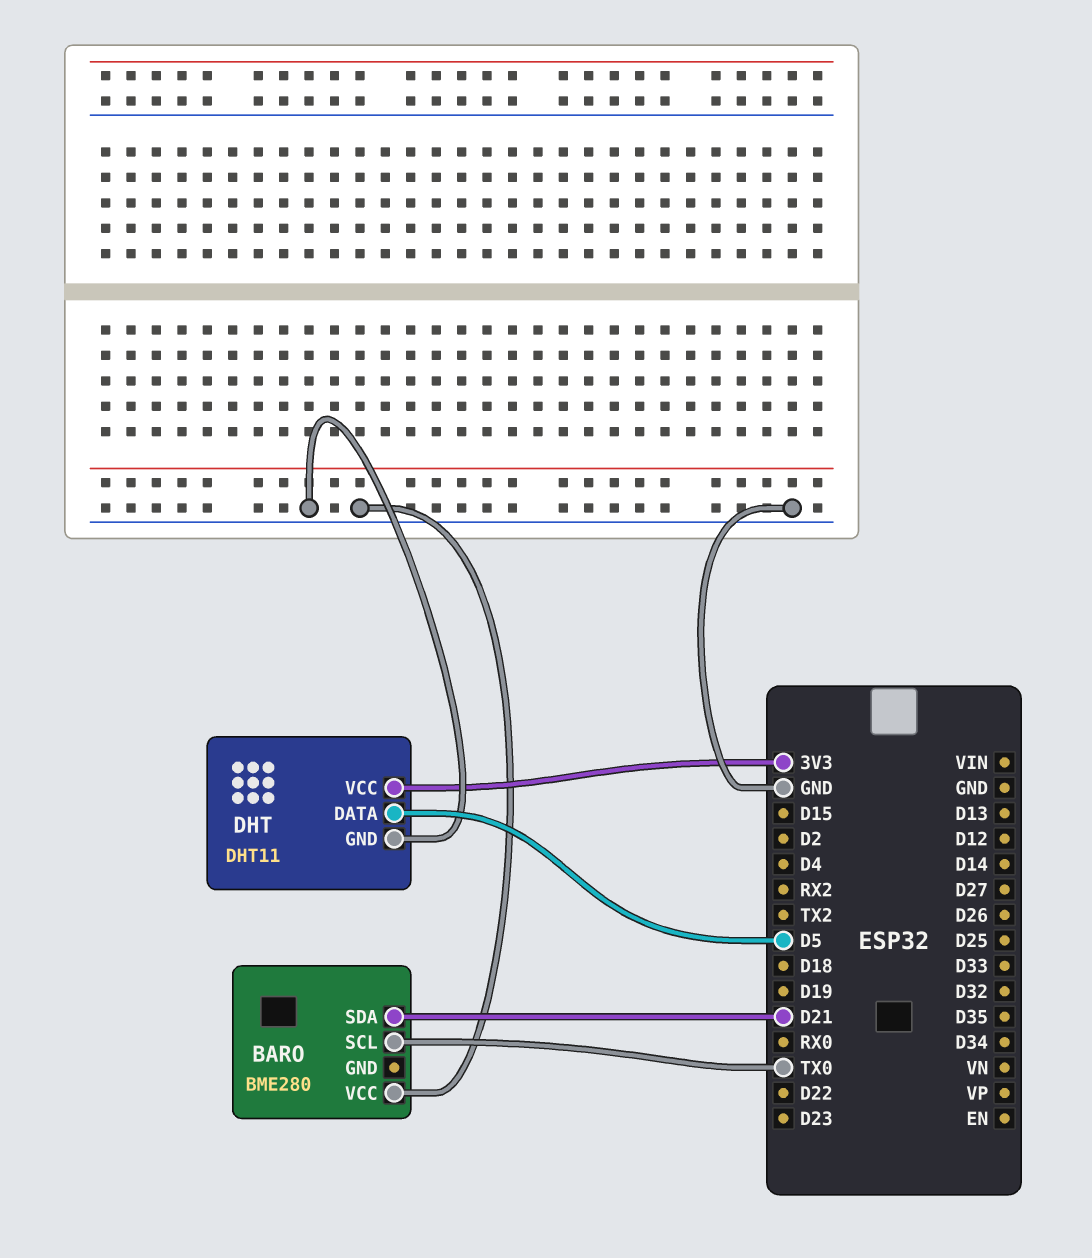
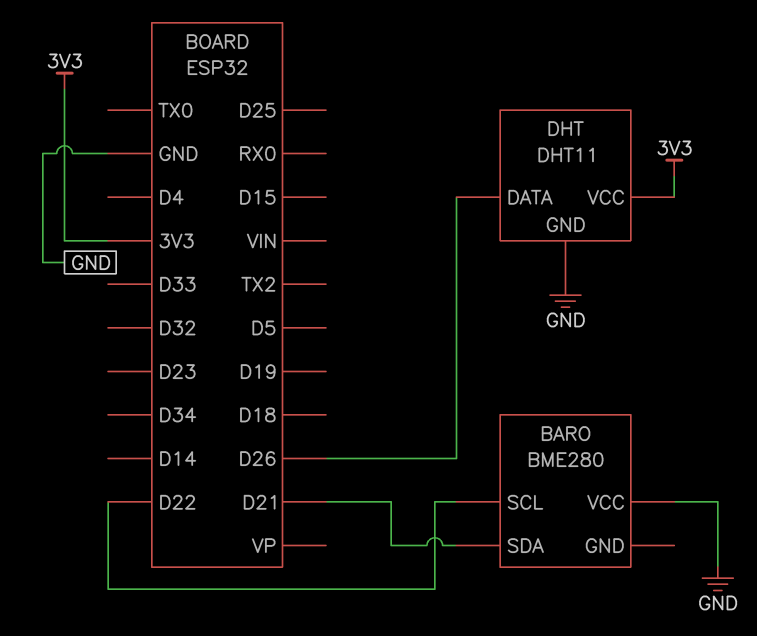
BARO pin SCL: TX0 -> D22
DHT pin DATA: D5 -> D26

